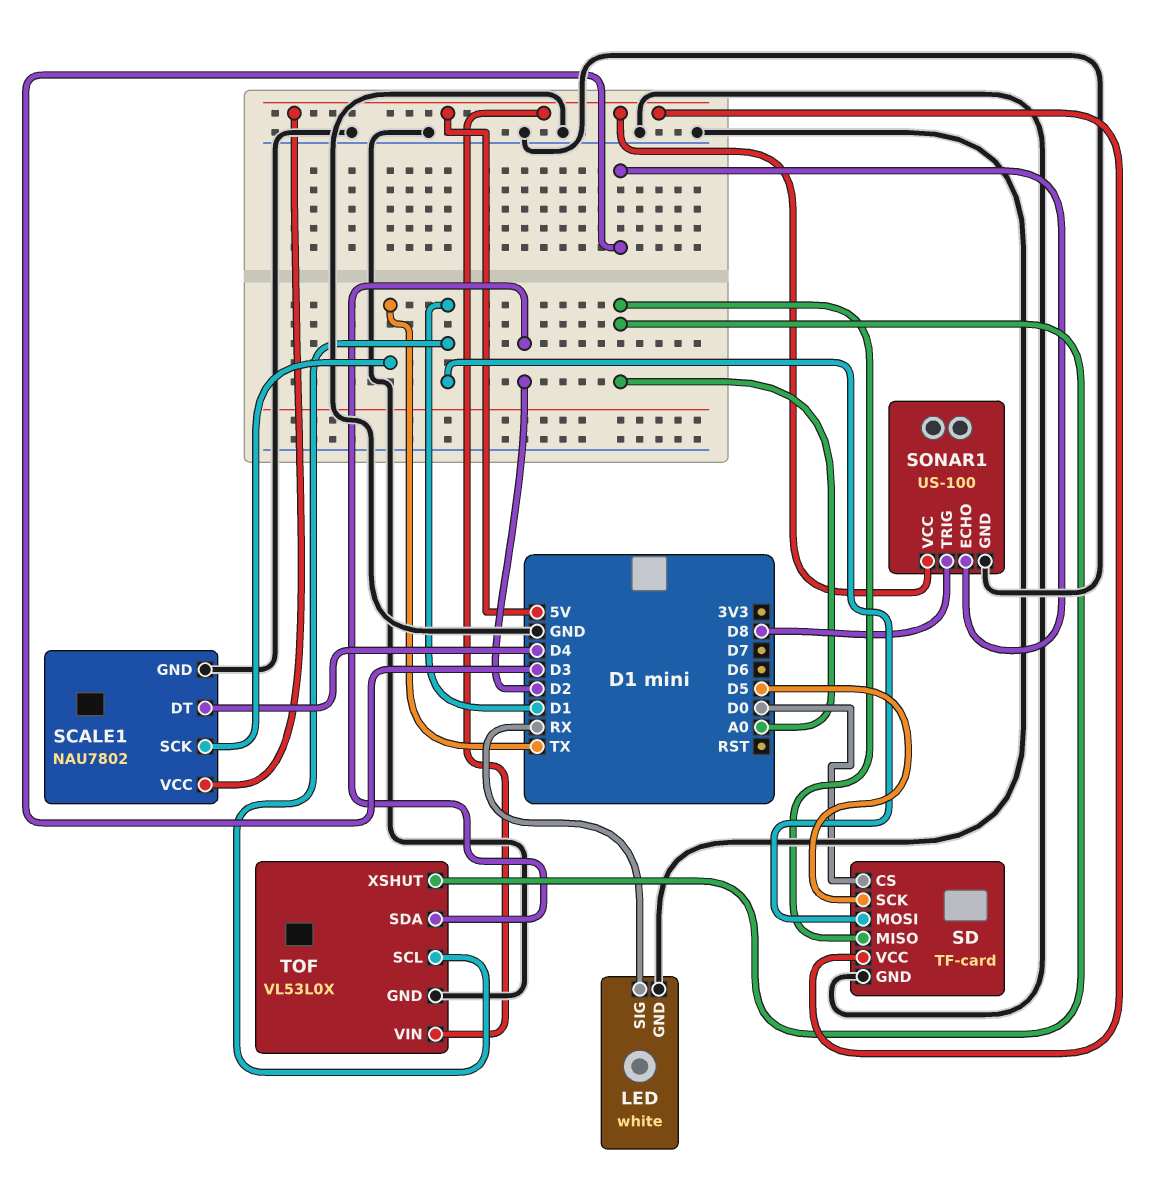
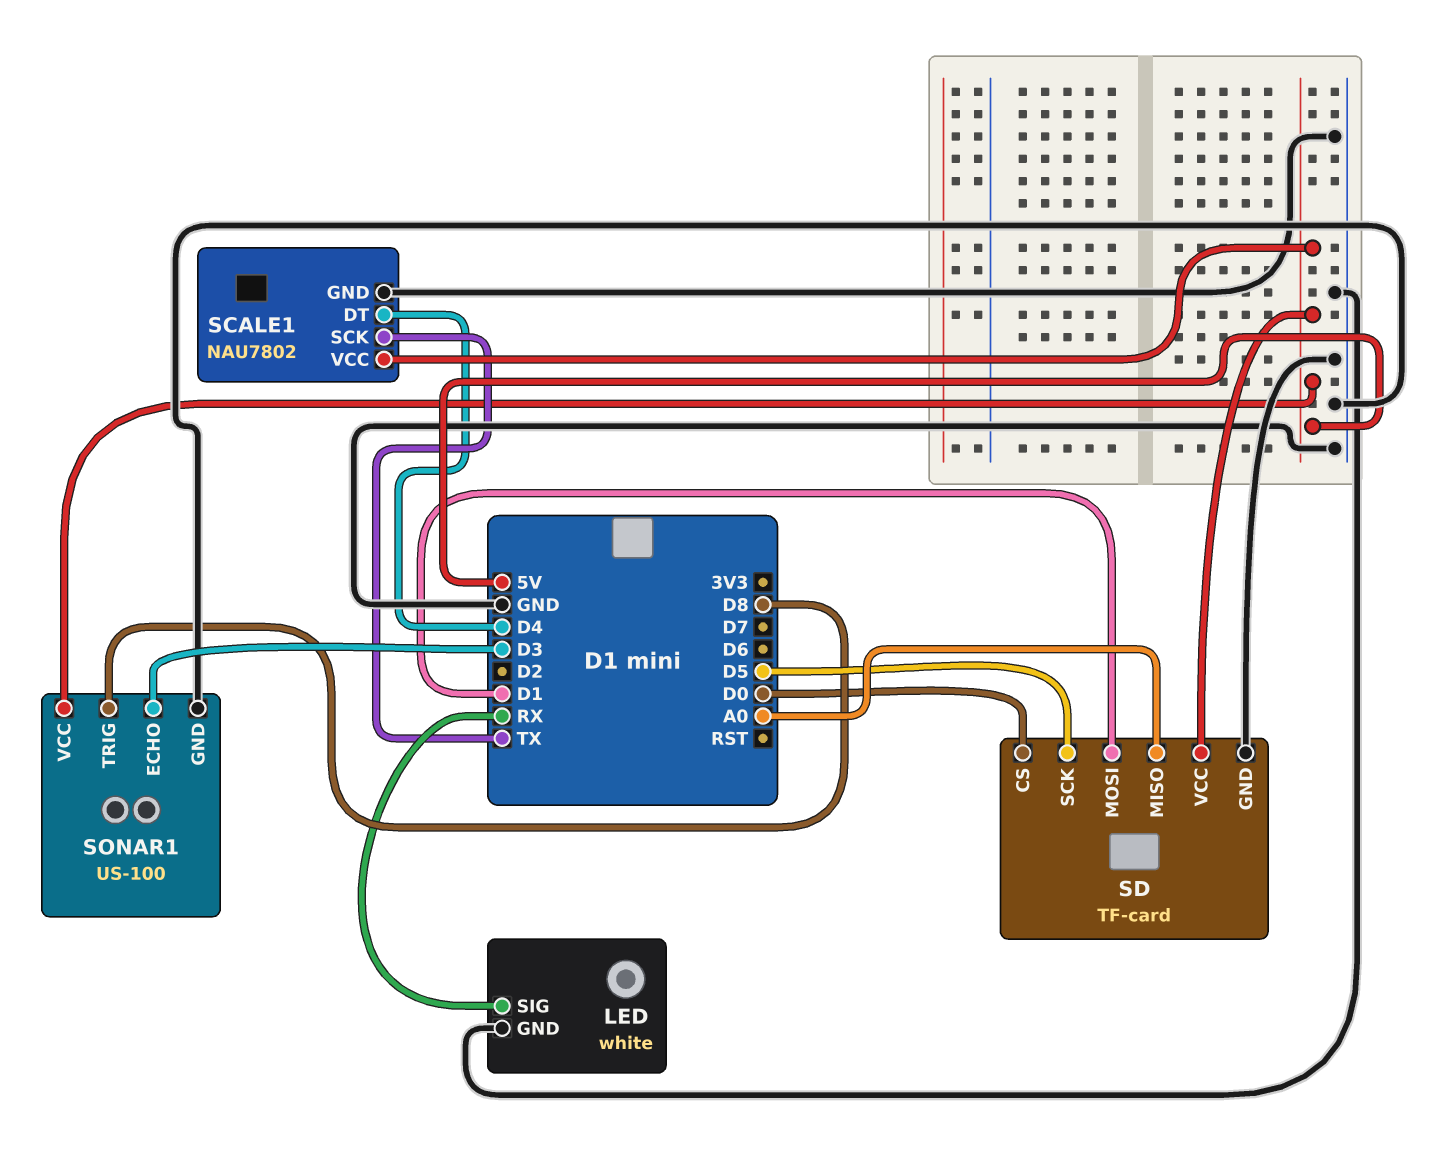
TOF: VL53L0X -> none
TOF pin GND: GND -> none
TOF pin SCL: D1 -> none
TOF pin SDA: D2 -> none
TOF pin VIN: 5V -> none
TOF pin XSHUT: A0 -> none

